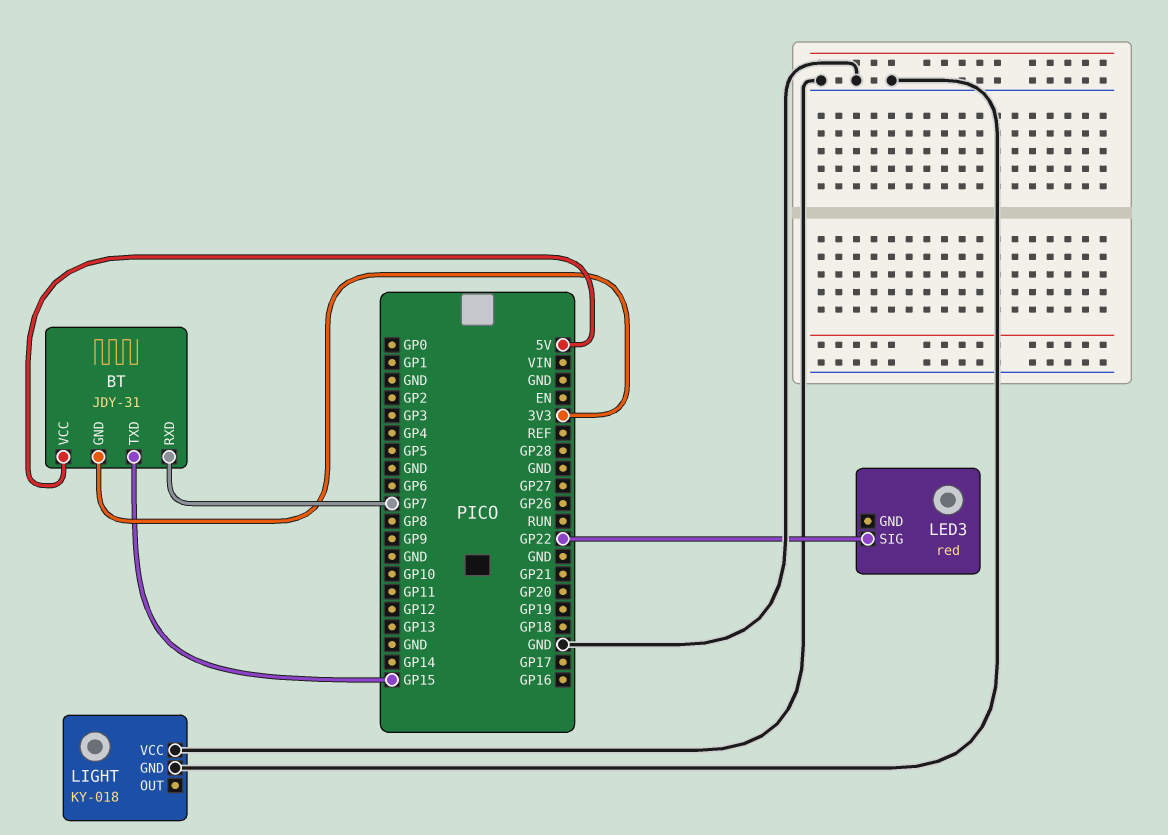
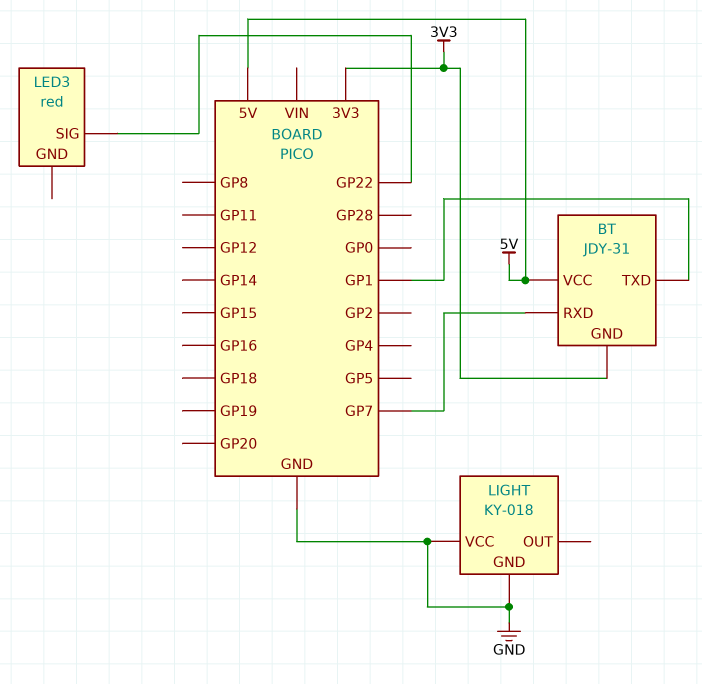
BT pin TXD: GP15 -> GP1

